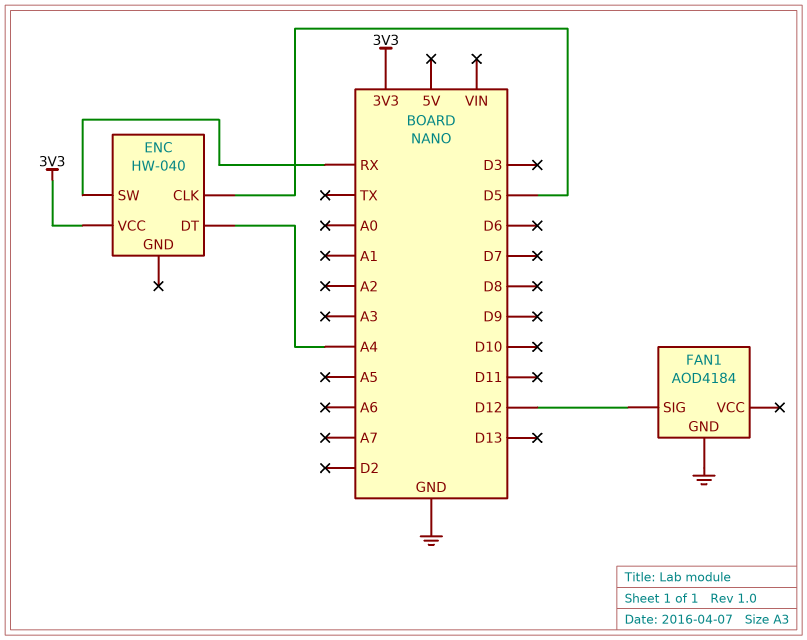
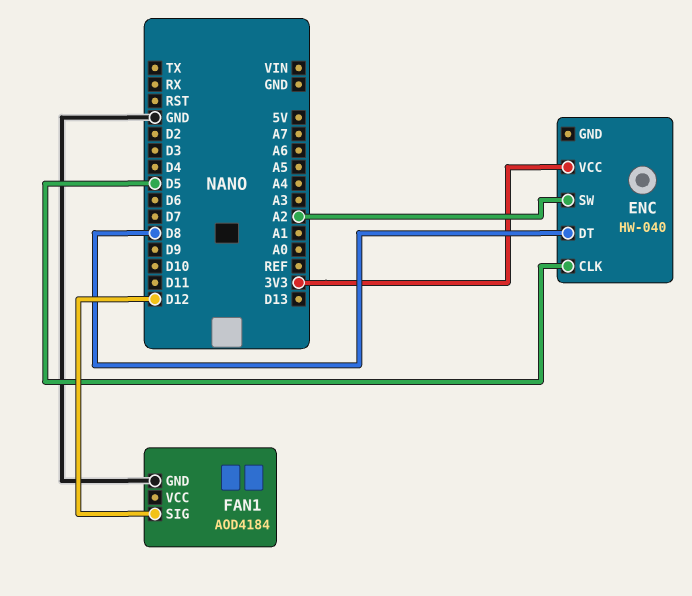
ENC pin DT: A4 -> D8
ENC pin SW: RX -> A2

